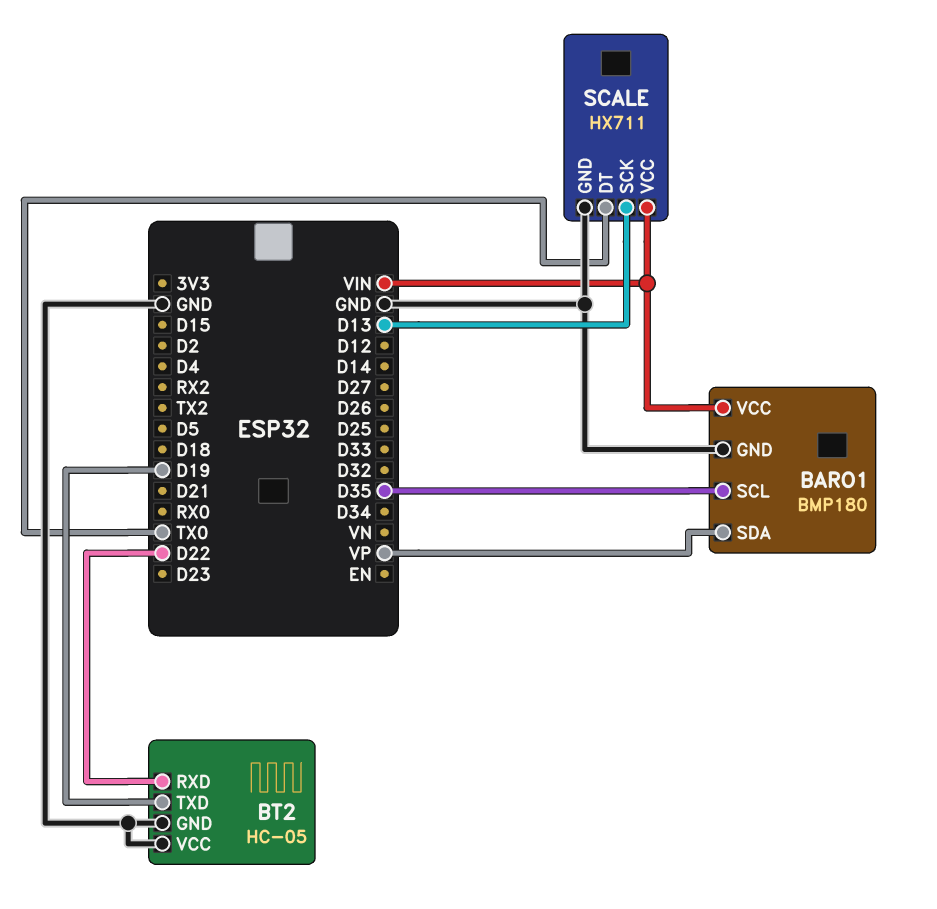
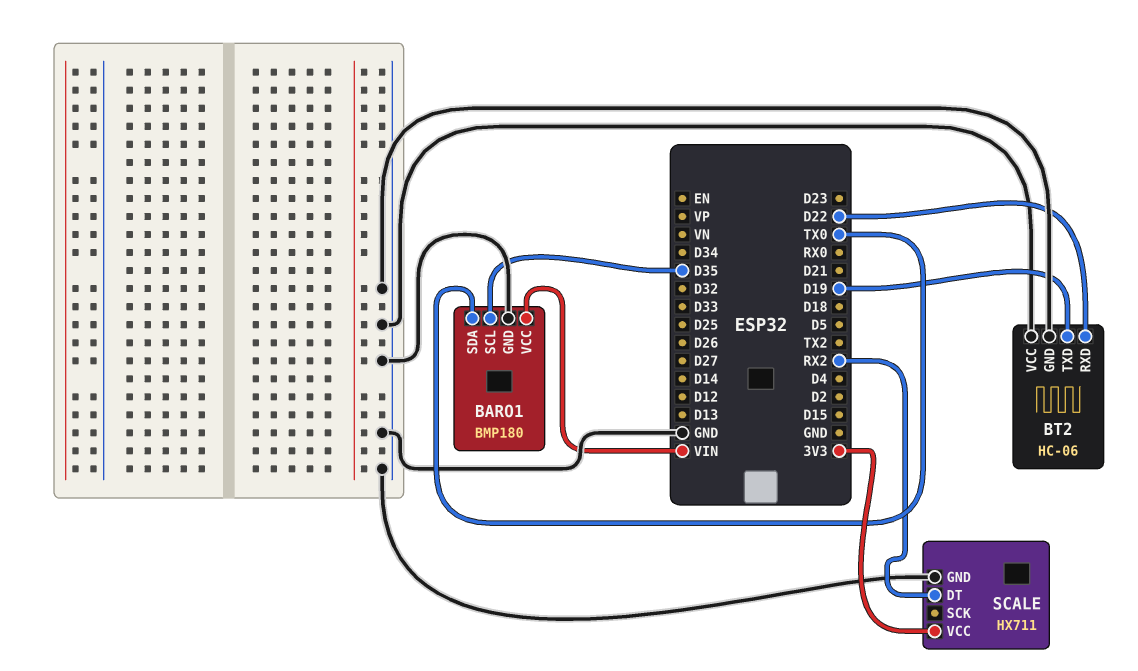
BARO1 pin SDA: VP -> TX0
BT2: HC-05 -> HC-06
SCALE pin DT: TX0 -> RX2
SCALE pin SCK: D13 -> none
SCALE pin VCC: VIN -> 3V3

